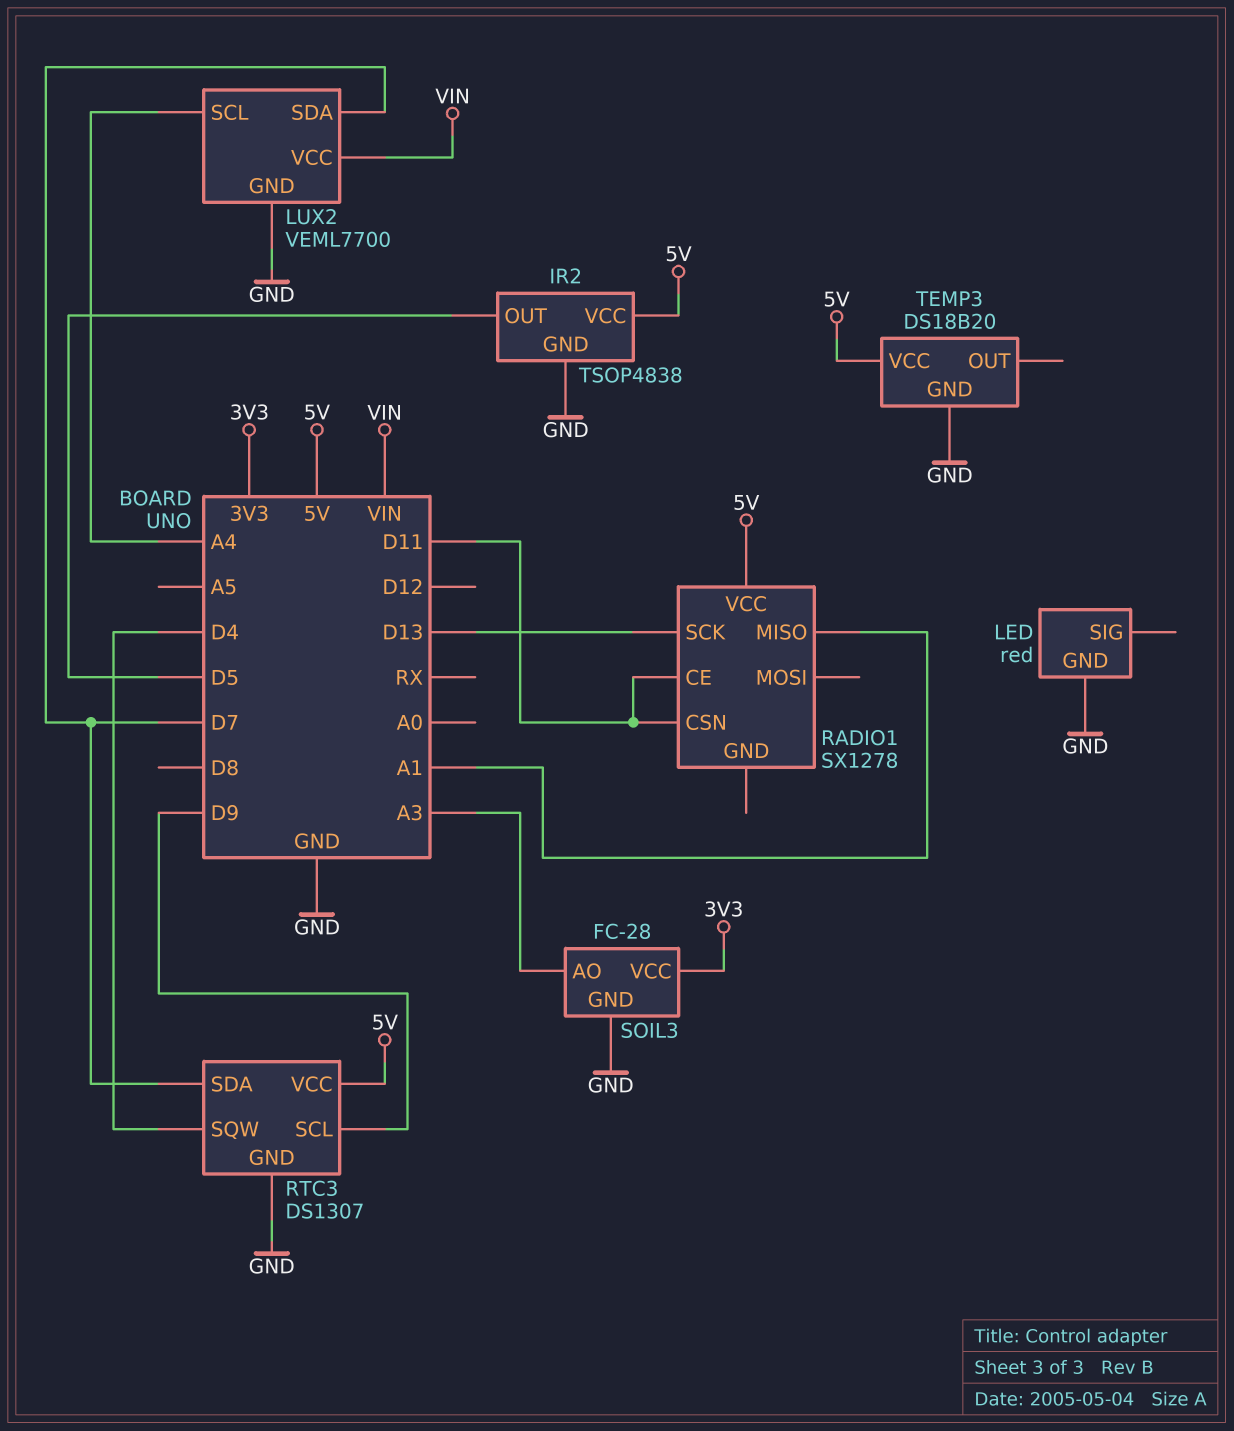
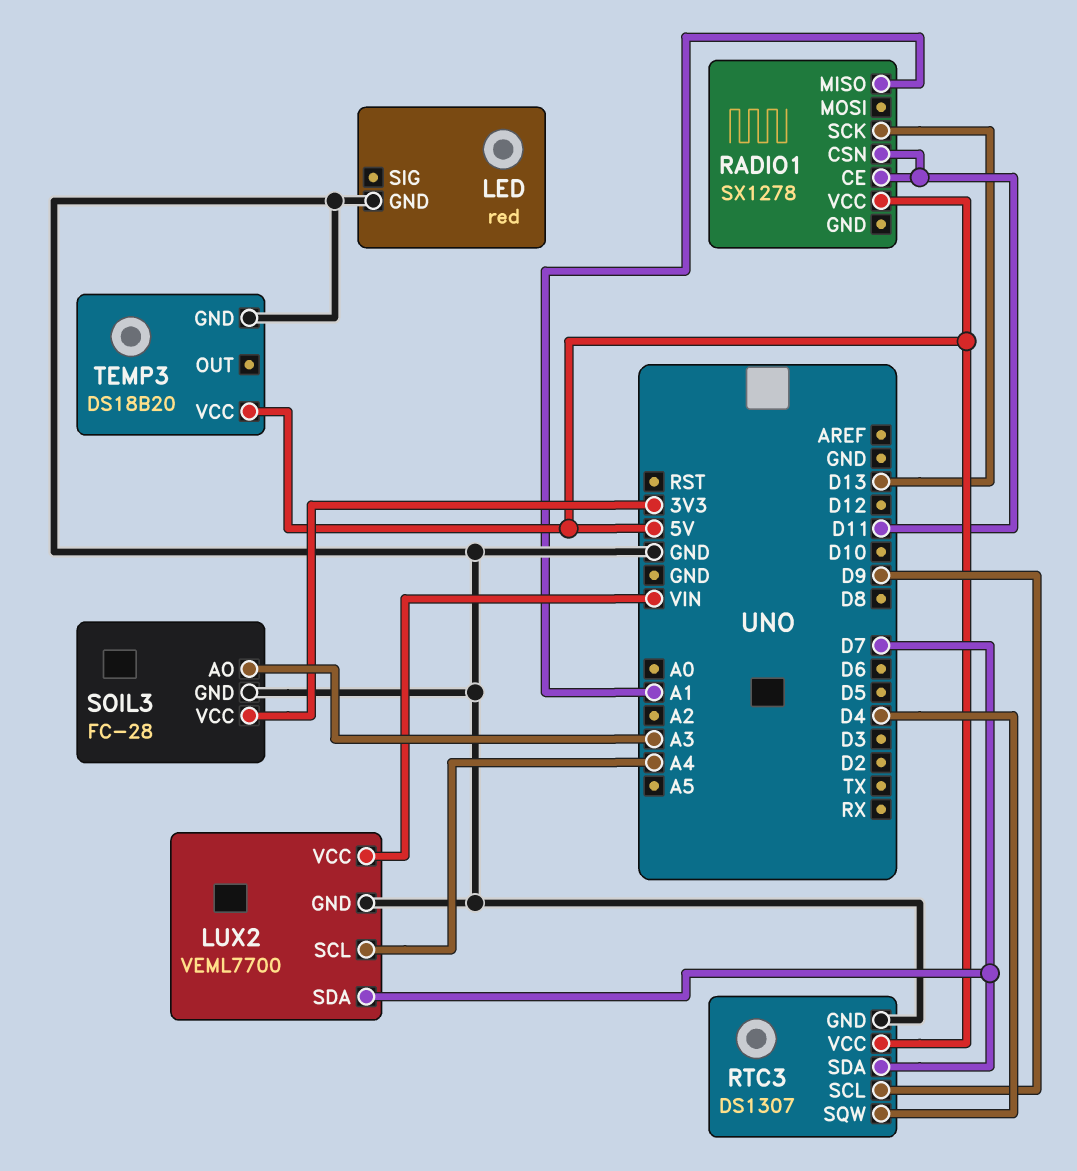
IR2: TSOP4838 -> none
IR2 pin GND: GND -> none
IR2 pin OUT: D5 -> none
IR2 pin VCC: 5V -> none

